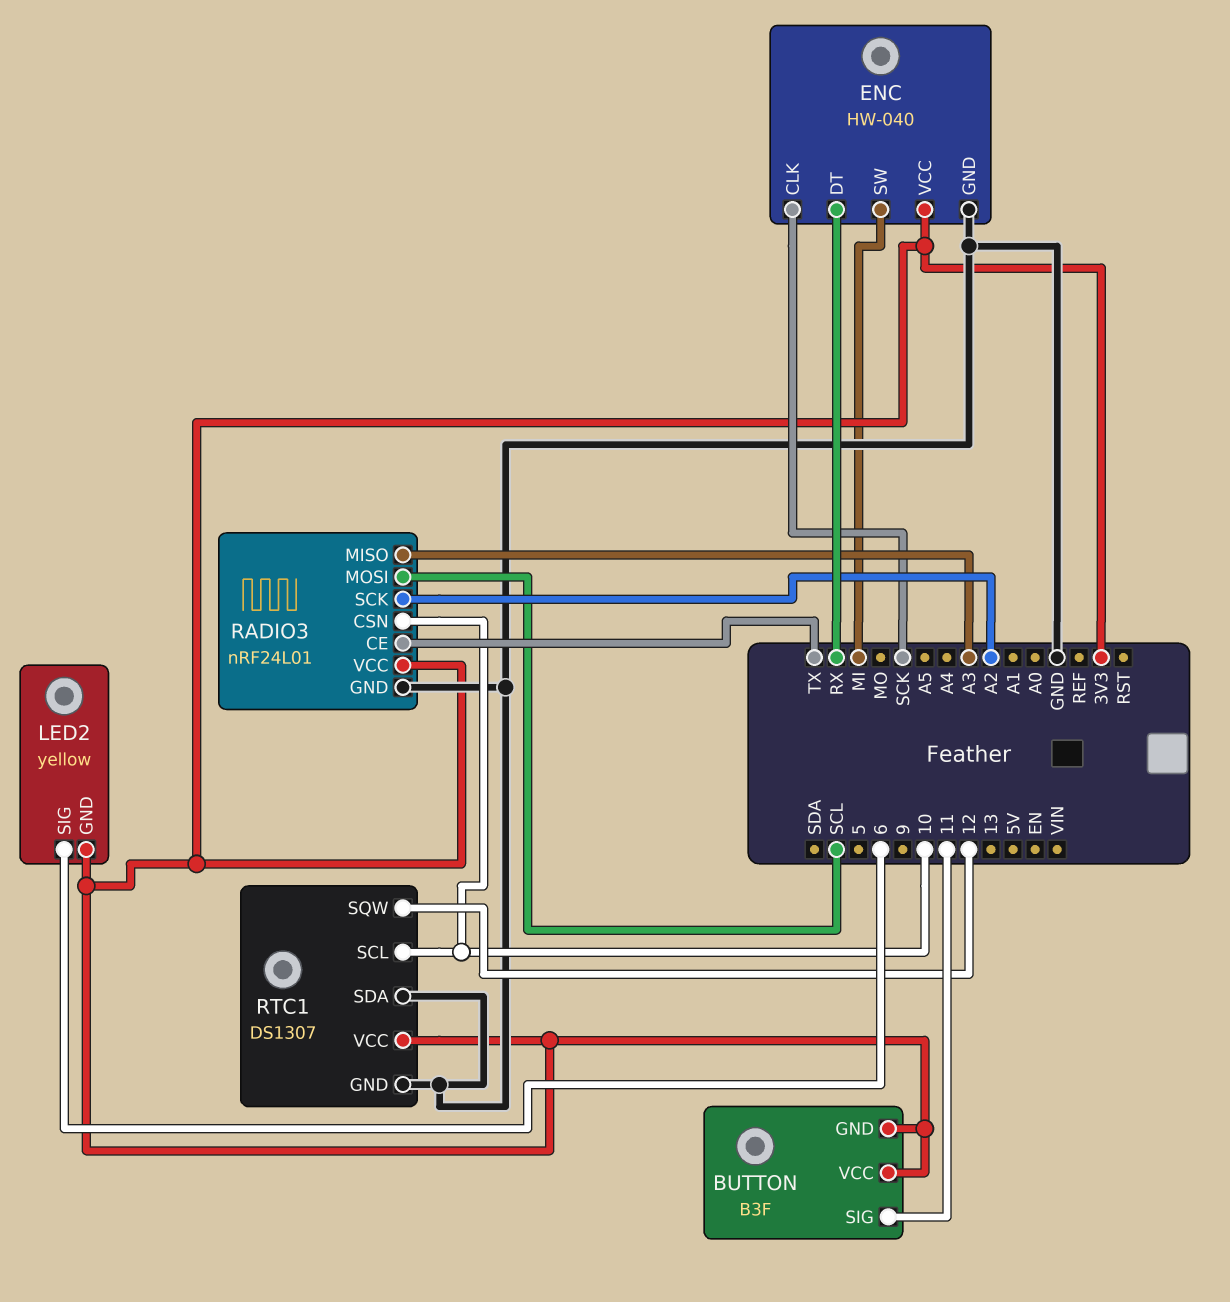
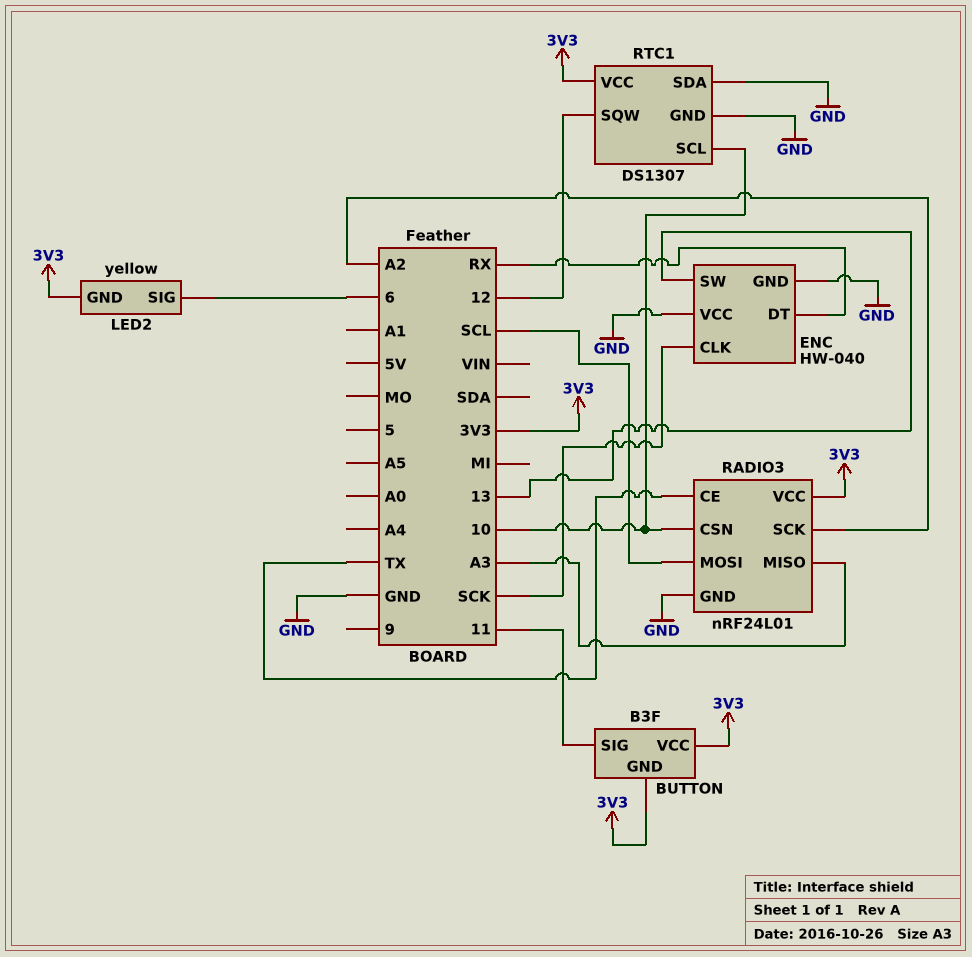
ENC pin SW: MI -> 13
ENC pin VCC: 3V3 -> GND

